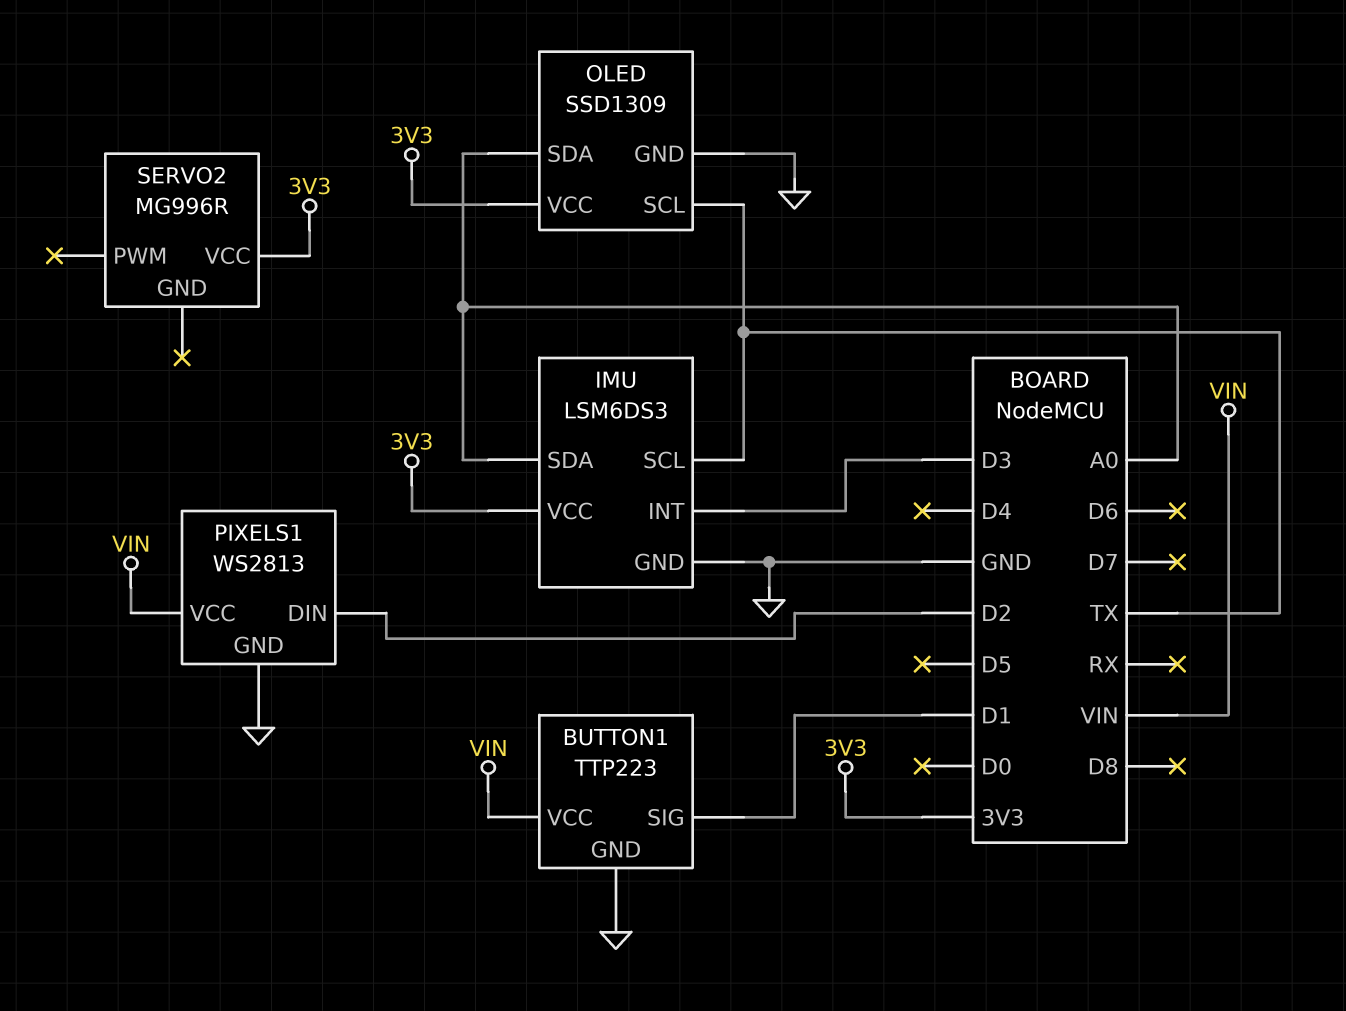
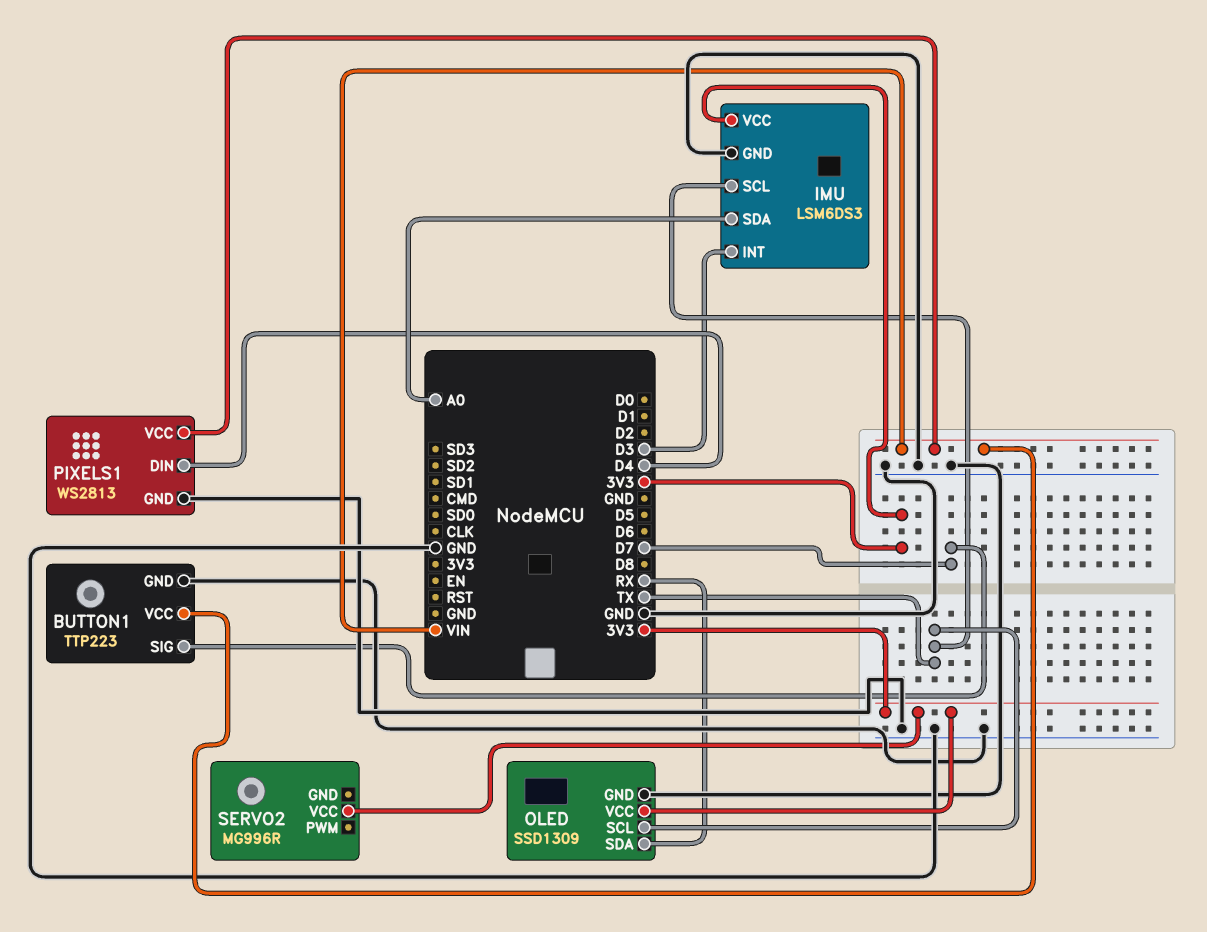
BUTTON1 pin SIG: D1 -> D7
OLED pin SDA: A0 -> RX
PIXELS1 pin DIN: D2 -> D4

